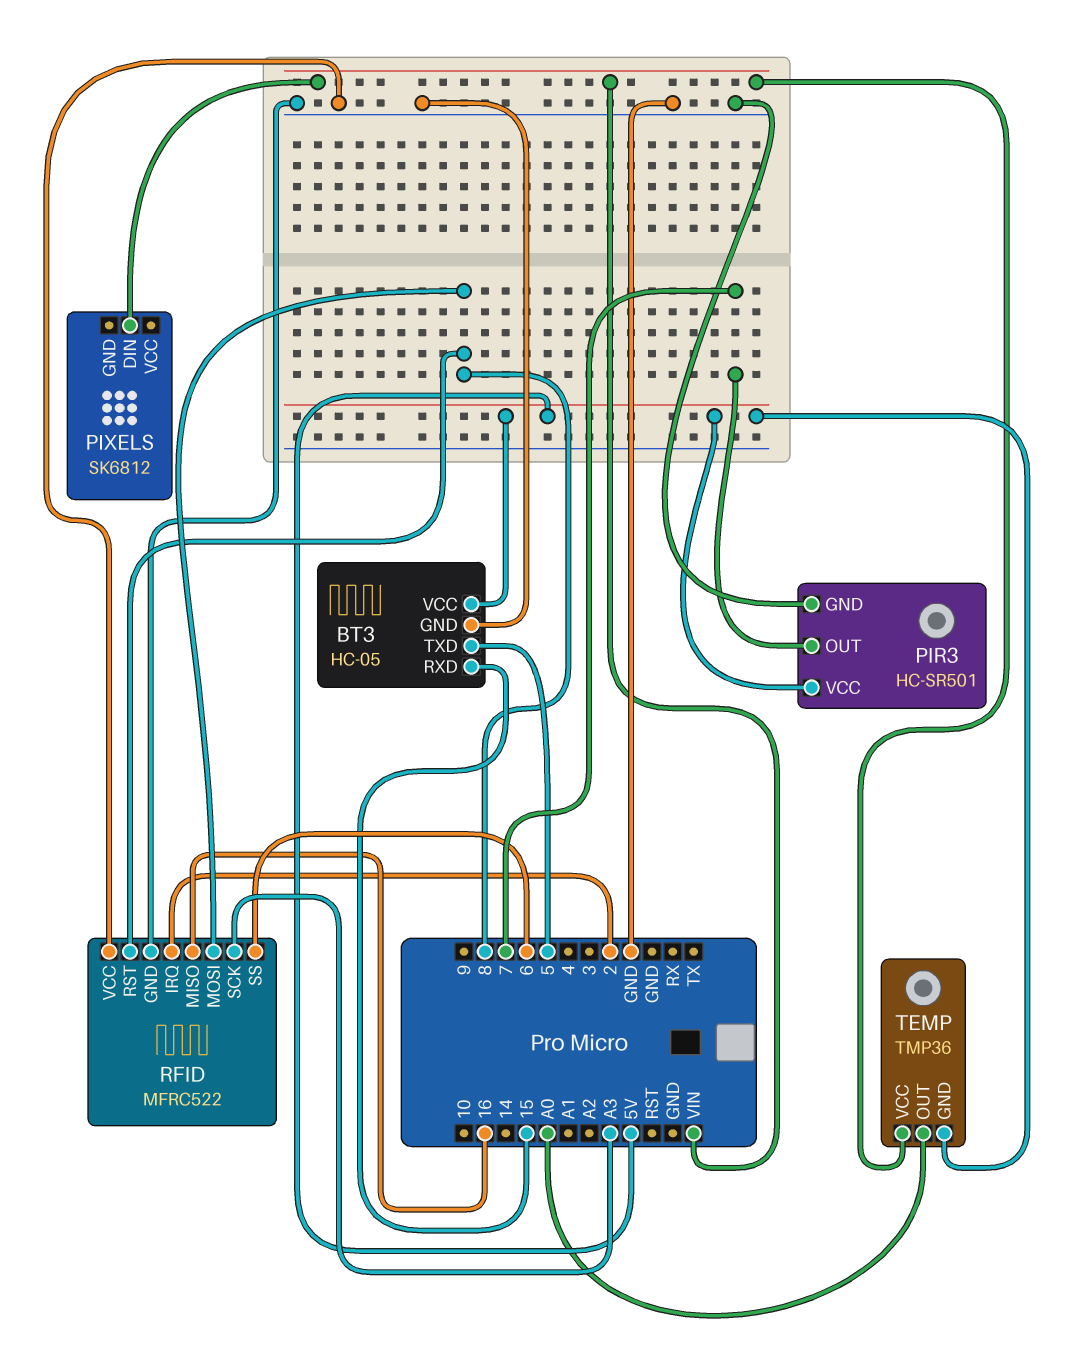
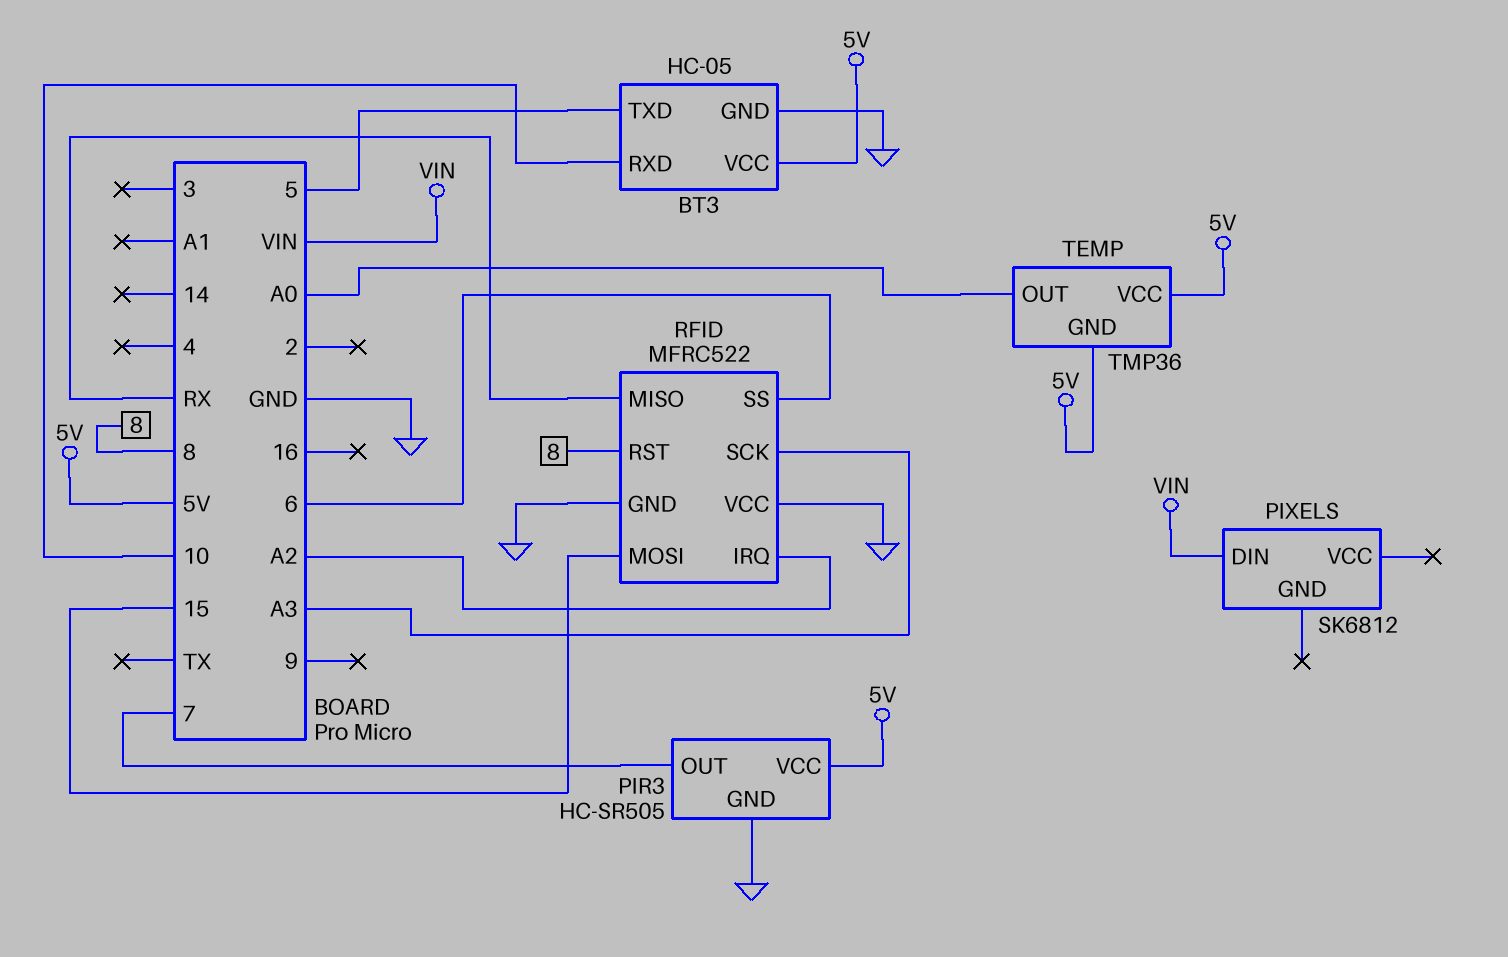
BT3 pin RXD: 15 -> 10
PIR3: HC-SR501 -> HC-SR505
RFID pin IRQ: 2 -> A2
RFID pin MISO: 16 -> RX
RFID pin MOSI: 8 -> 15
TEMP pin VCC: VIN -> 5V

